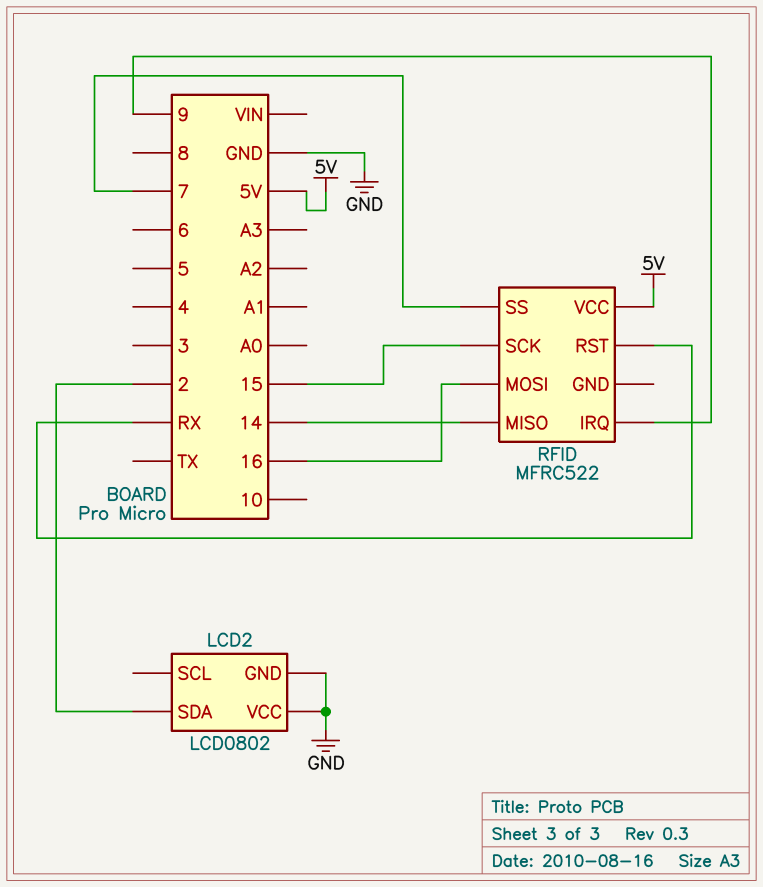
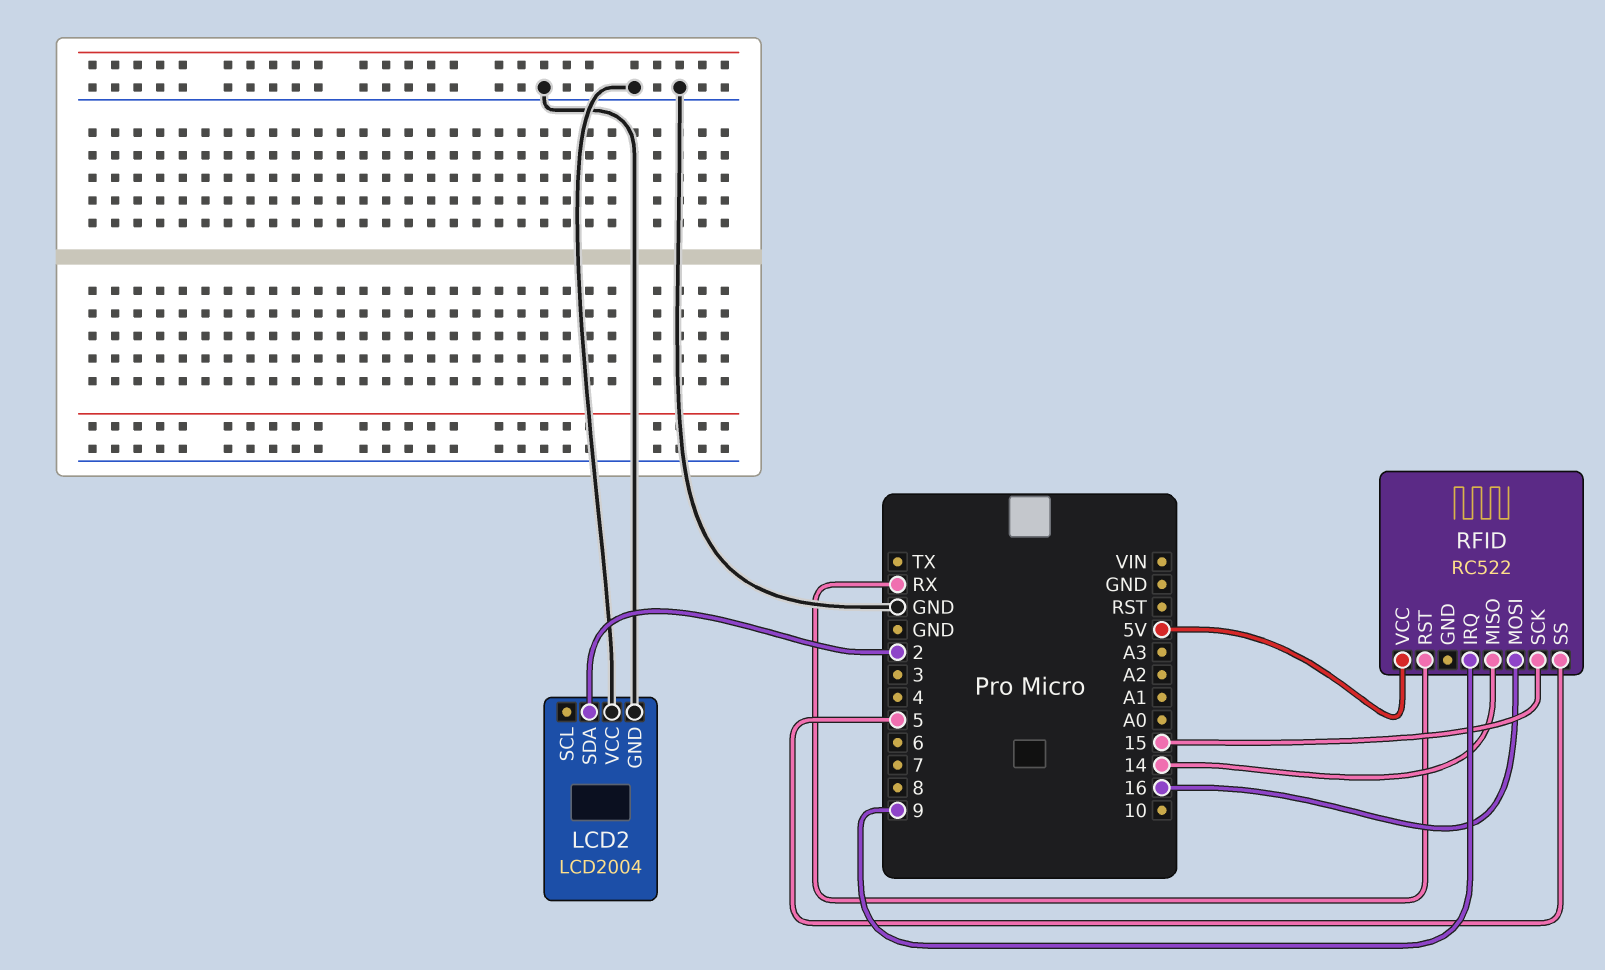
LCD2: LCD0802 -> LCD2004
RFID: MFRC522 -> RC522
RFID pin SS: 7 -> 5

